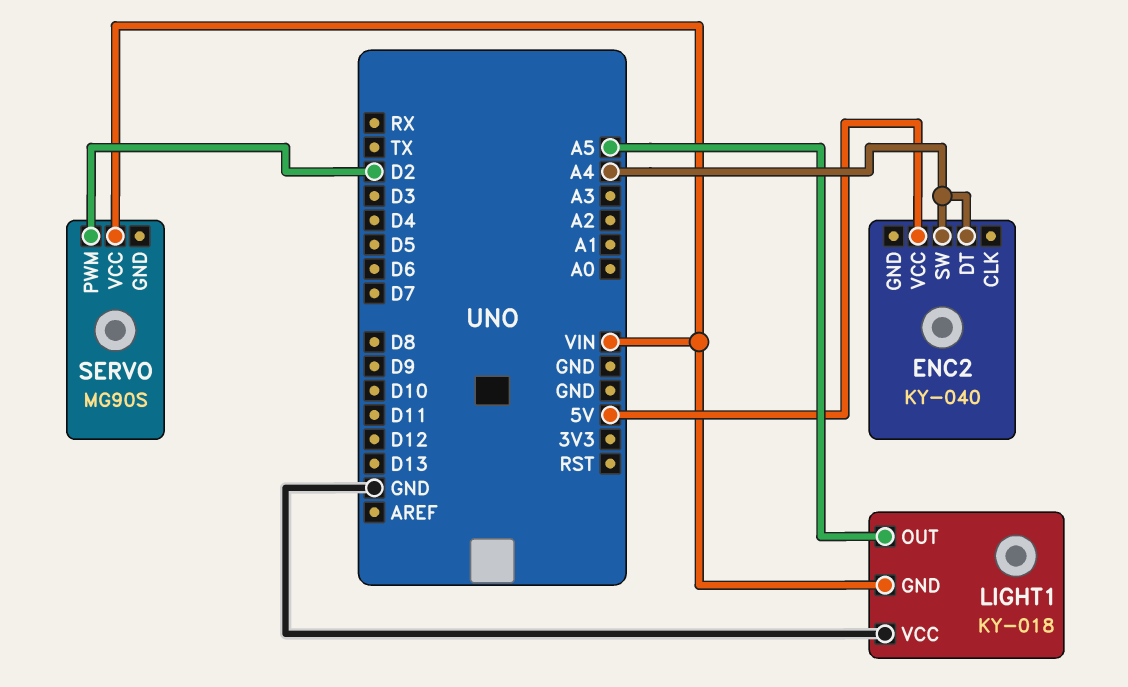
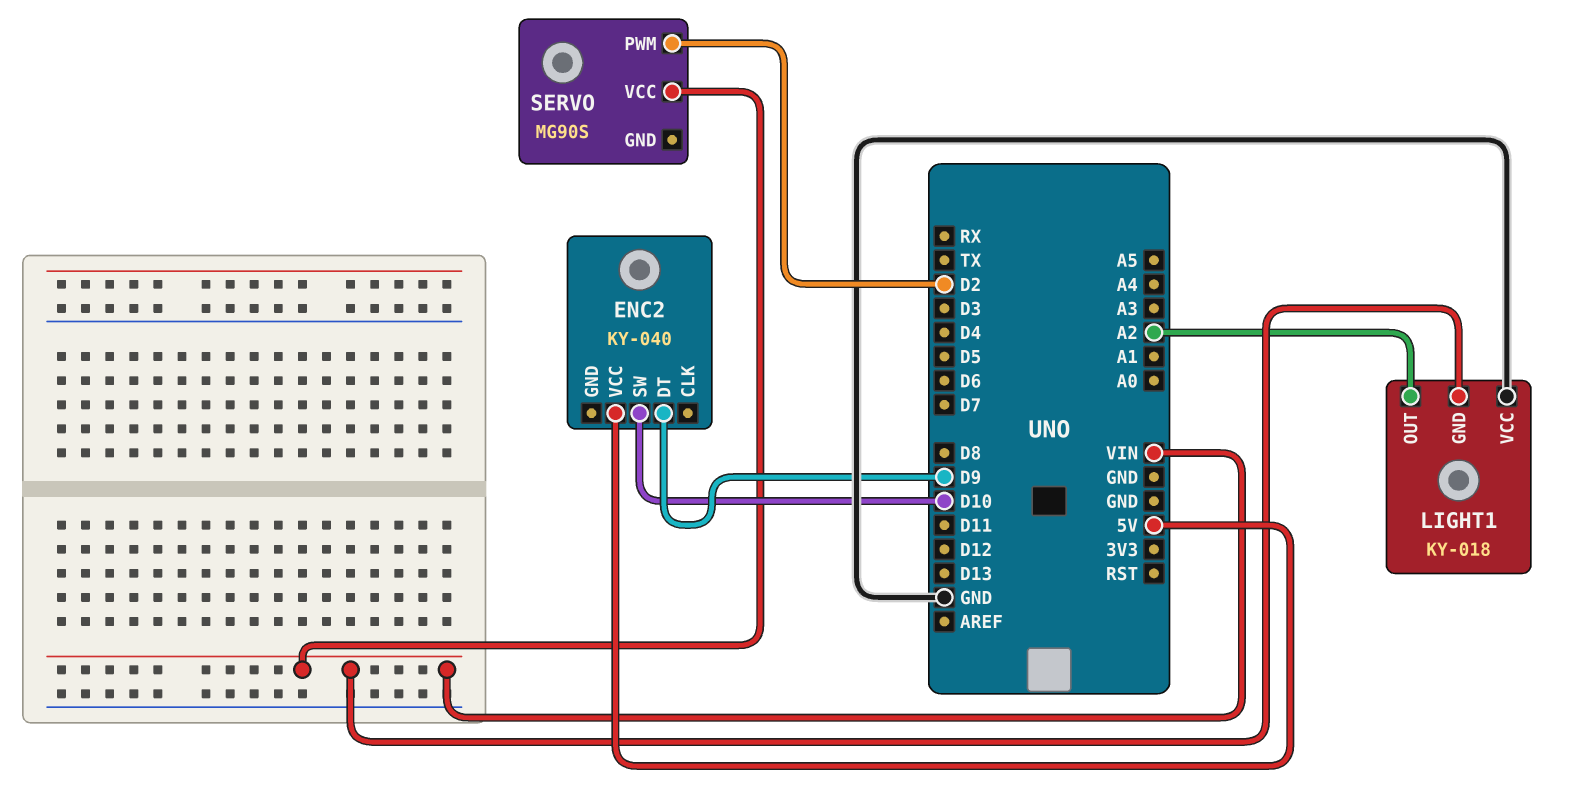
ENC2 pin DT: A4 -> D9
ENC2 pin SW: A4 -> D10
LIGHT1 pin OUT: A5 -> A2

